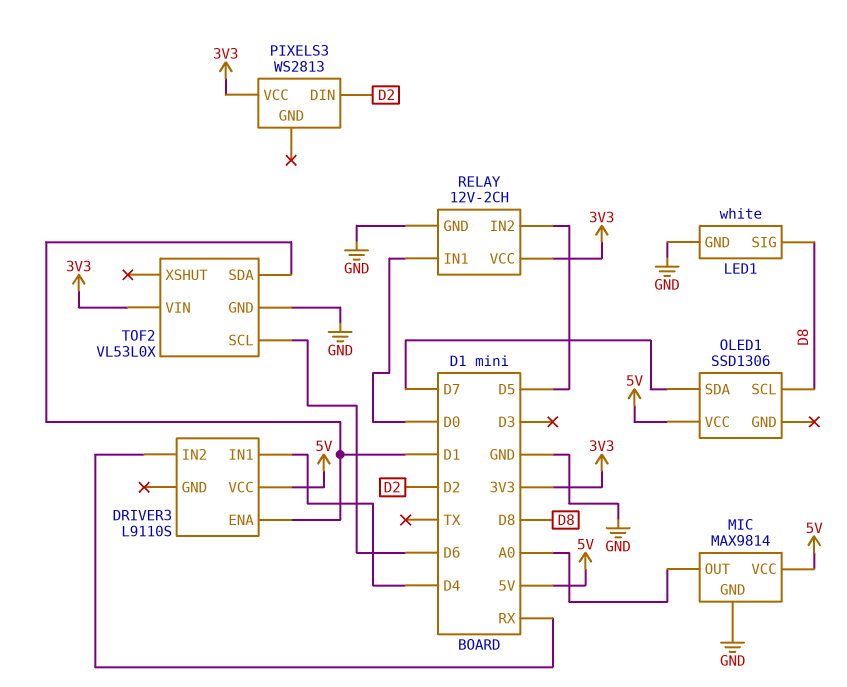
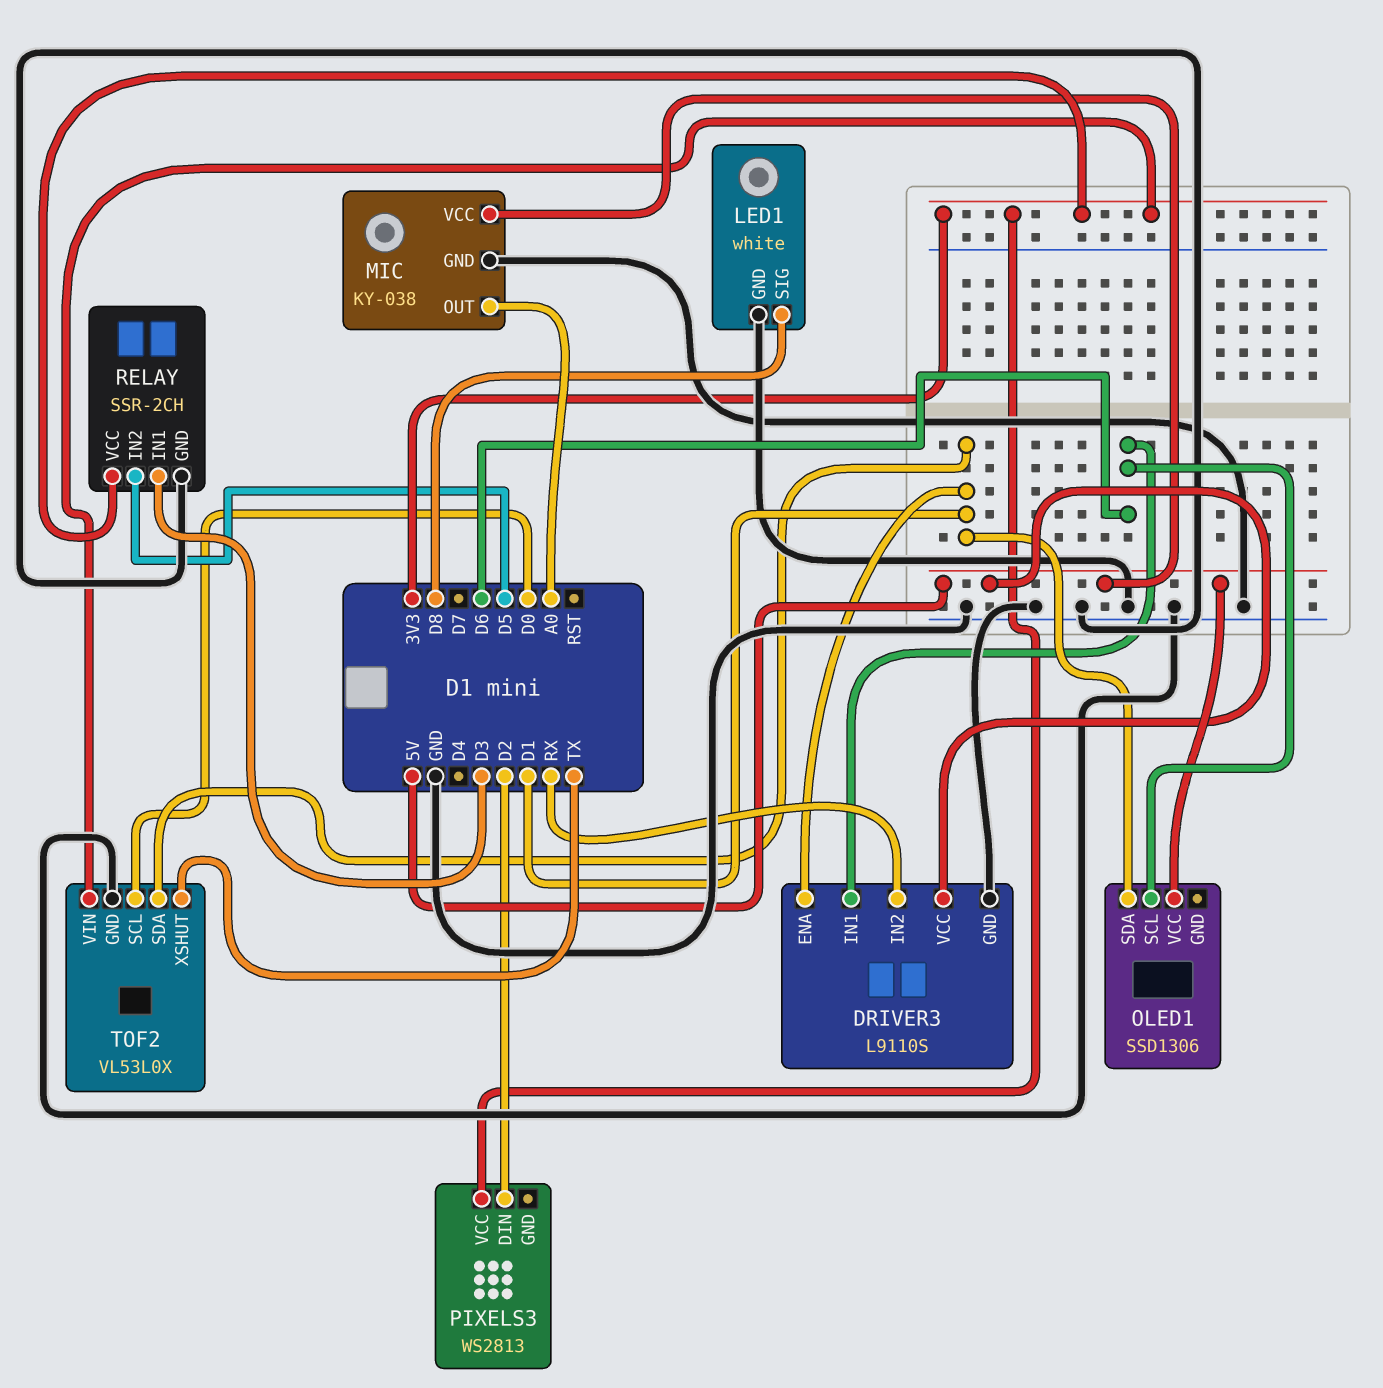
DRIVER3 pin GND: none -> GND
DRIVER3 pin IN1: D4 -> D6
MIC: MAX9814 -> KY-038
OLED1 pin SCL: D8 -> D6
OLED1 pin SDA: D7 -> D1
RELAY: 12V-2CH -> SSR-2CH
RELAY pin IN1: D0 -> D3
TOF2 pin SCL: D6 -> D0
TOF2 pin XSHUT: none -> TX

